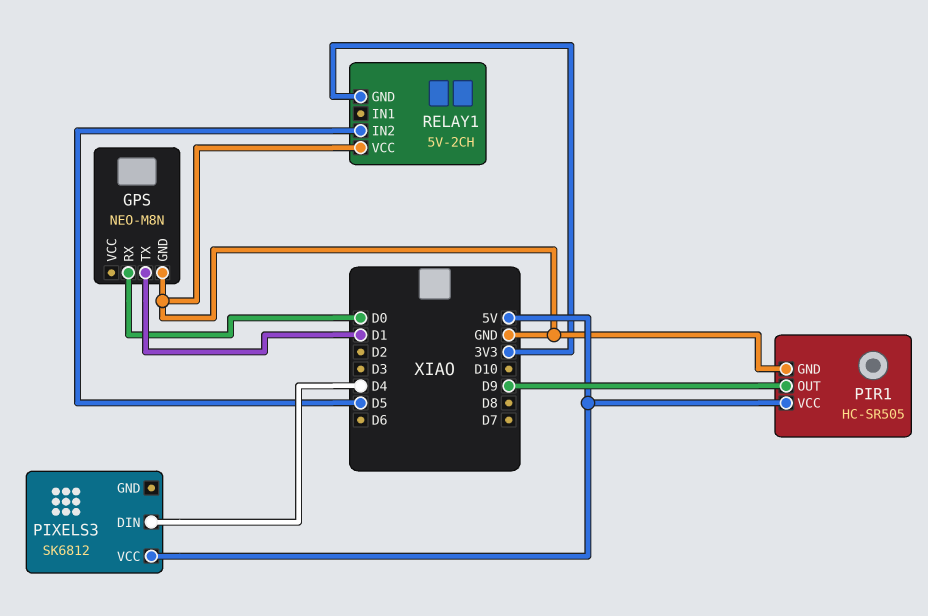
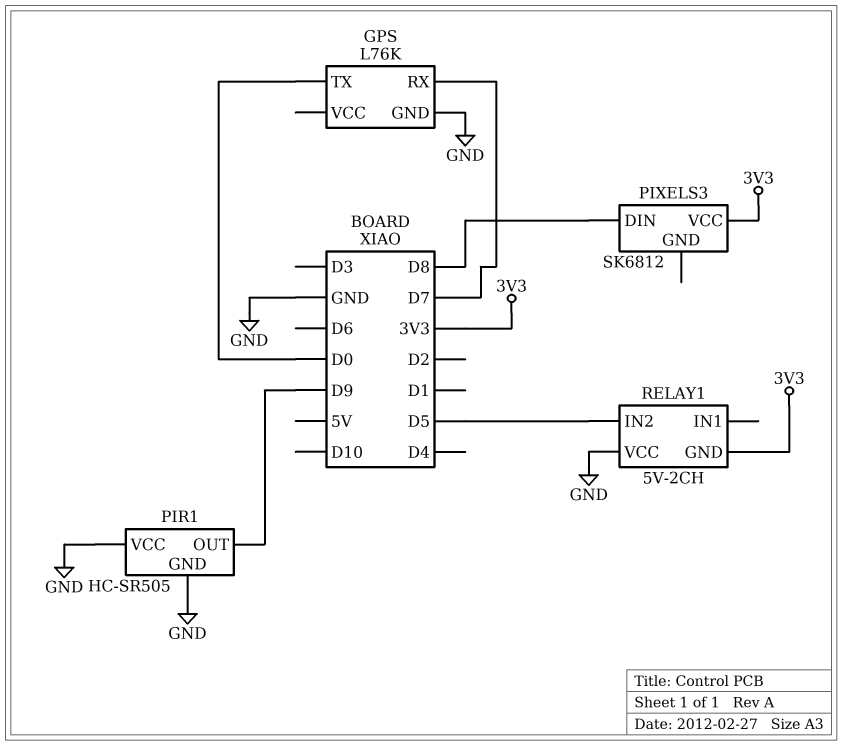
GPS: NEO-M8N -> L76K
GPS pin RX: D0 -> D7
GPS pin TX: D1 -> D0
PIR1 pin VCC: 5V -> GND
PIXELS3 pin DIN: D4 -> D8
PIXELS3 pin VCC: 5V -> 3V3

